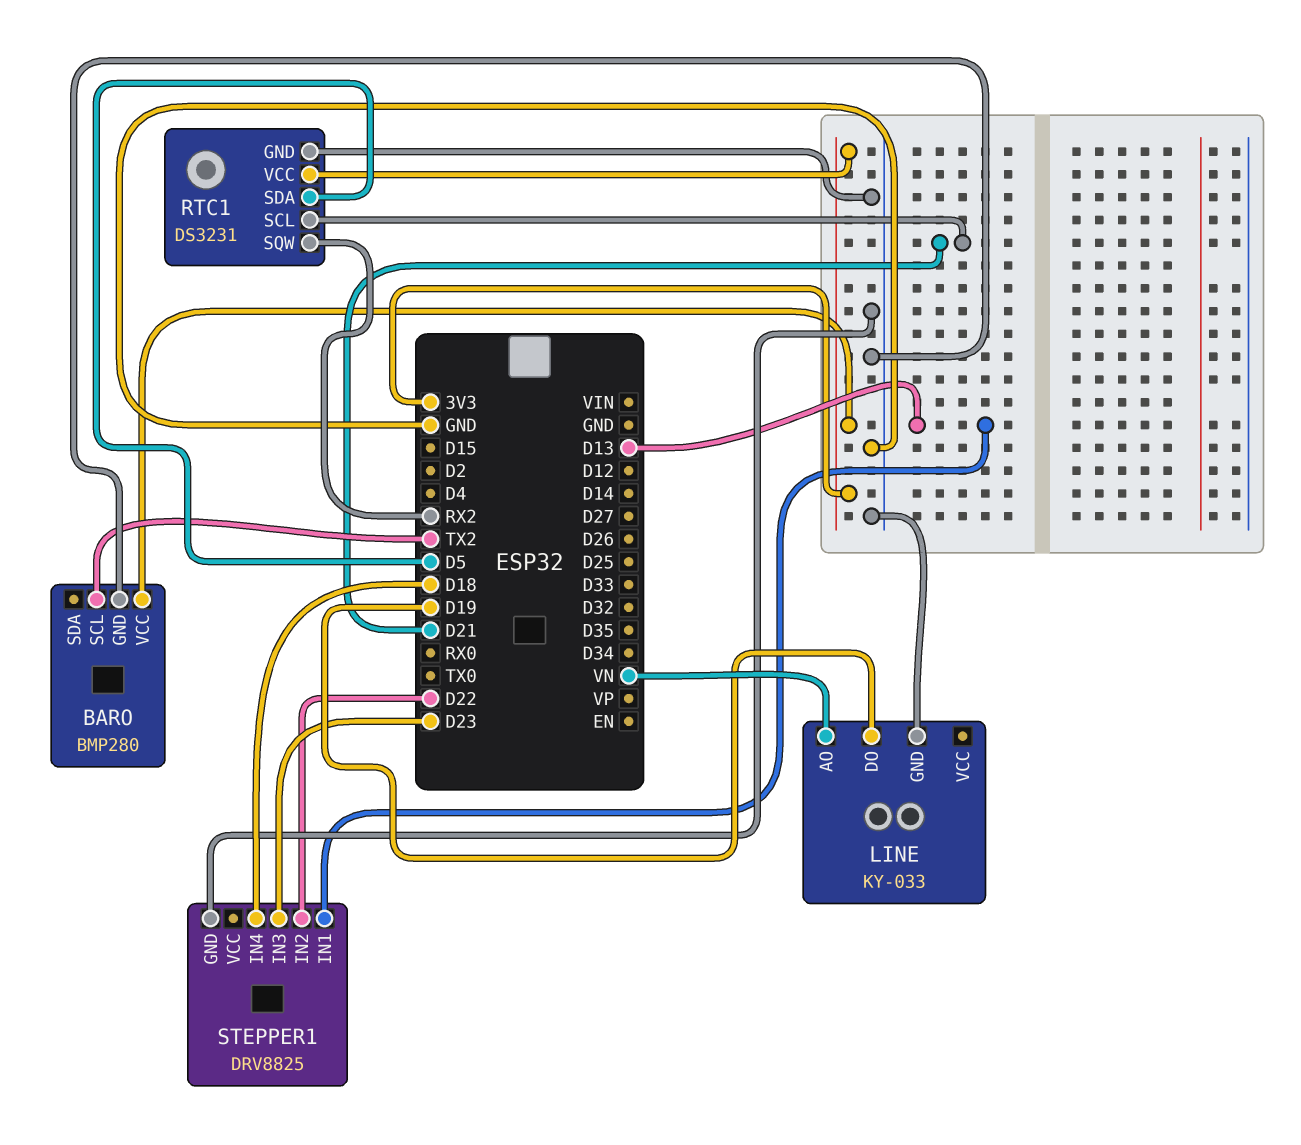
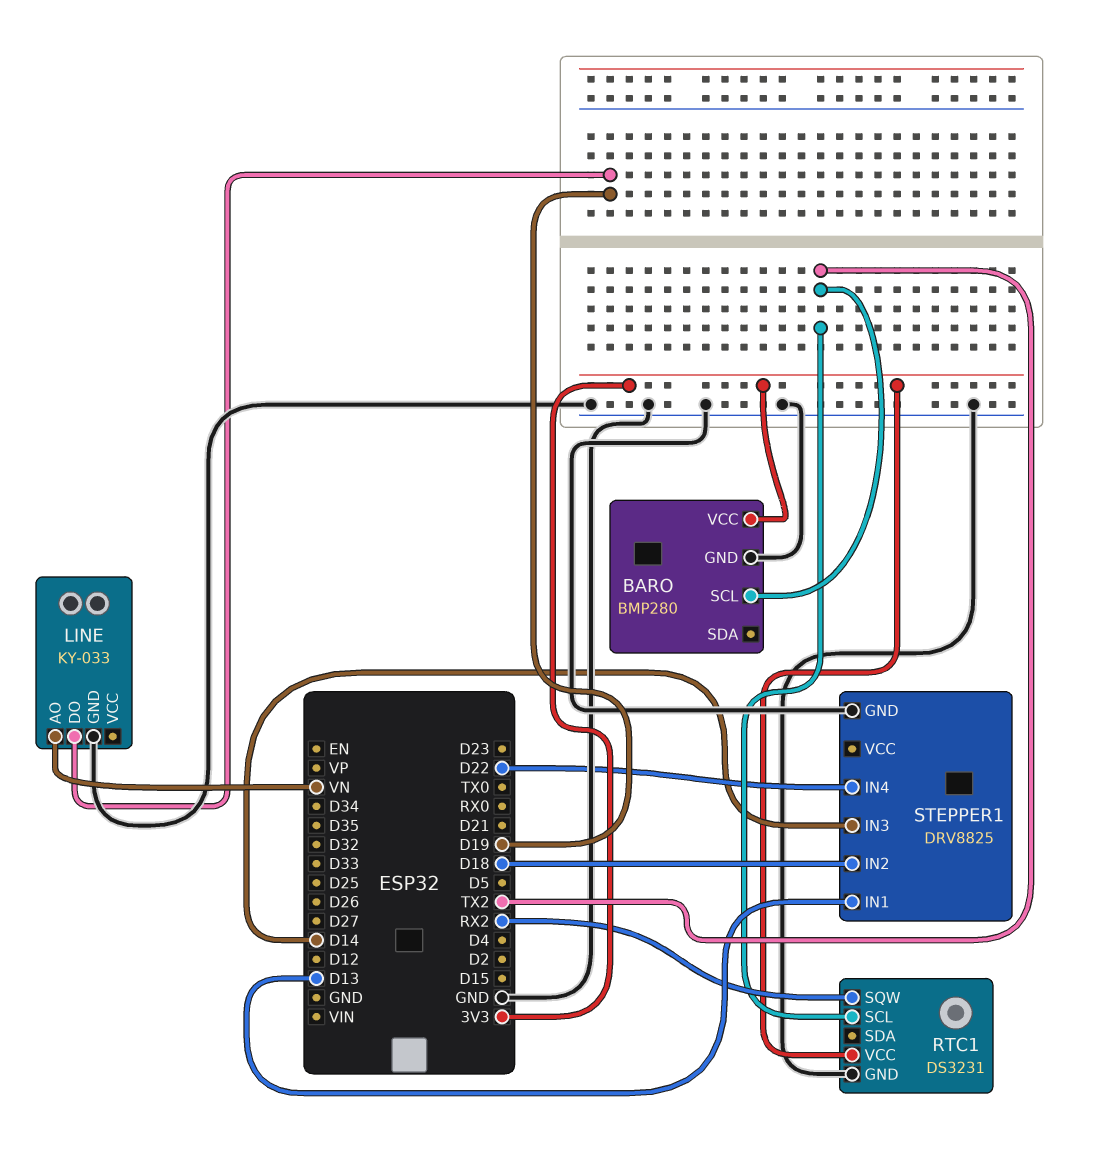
RTC1 pin SCL: D21 -> TX2
RTC1 pin SDA: D5 -> none
STEPPER1 pin IN2: D22 -> D18
STEPPER1 pin IN3: D23 -> D14
STEPPER1 pin IN4: D18 -> D22

